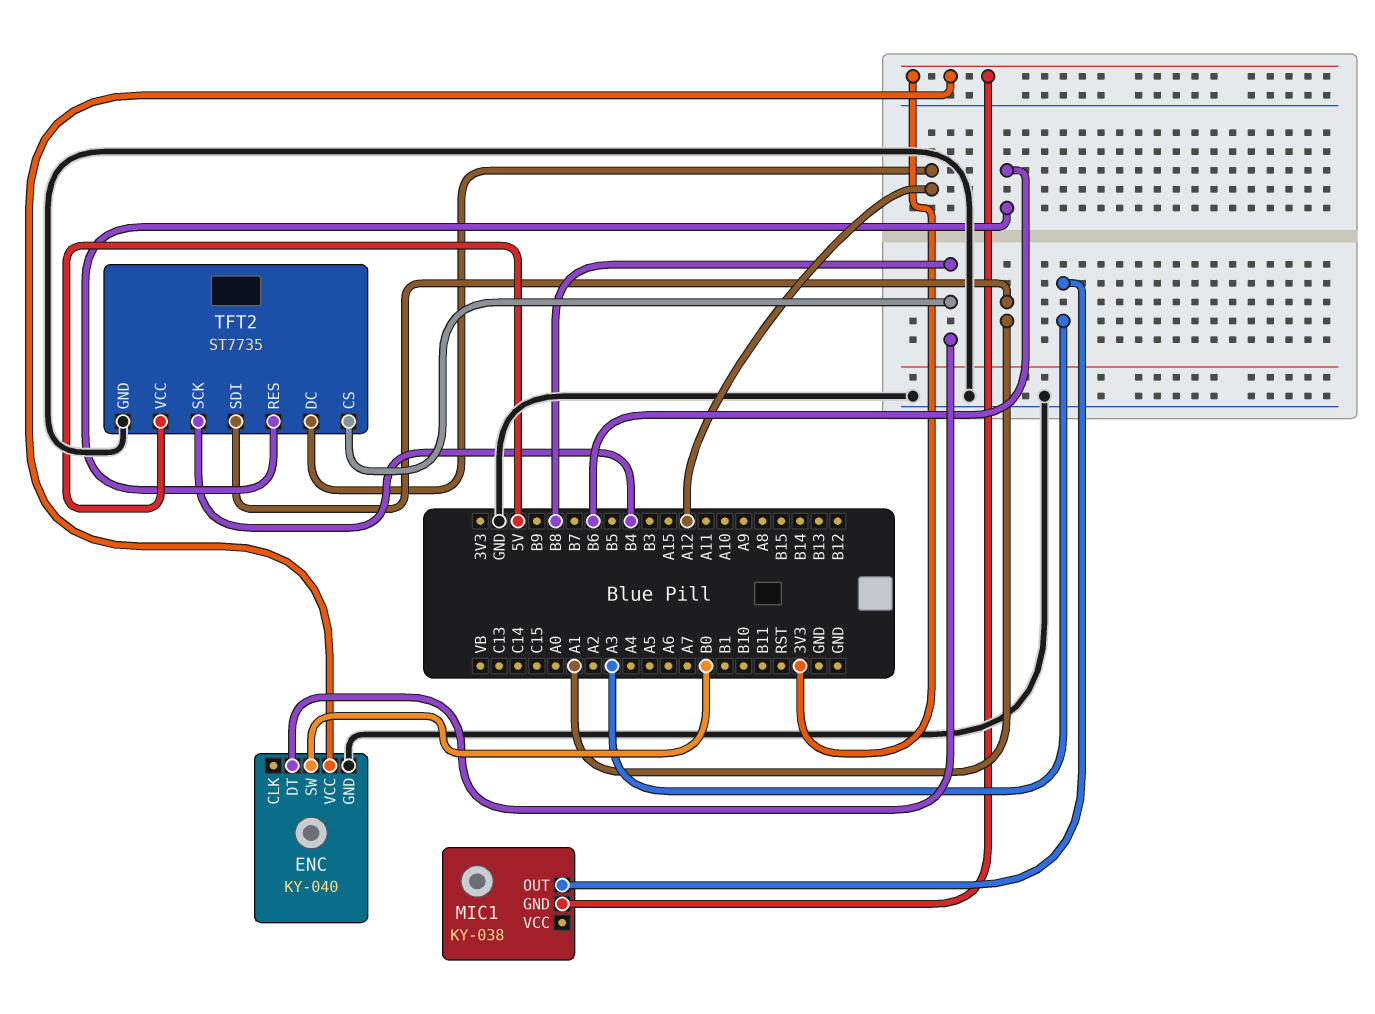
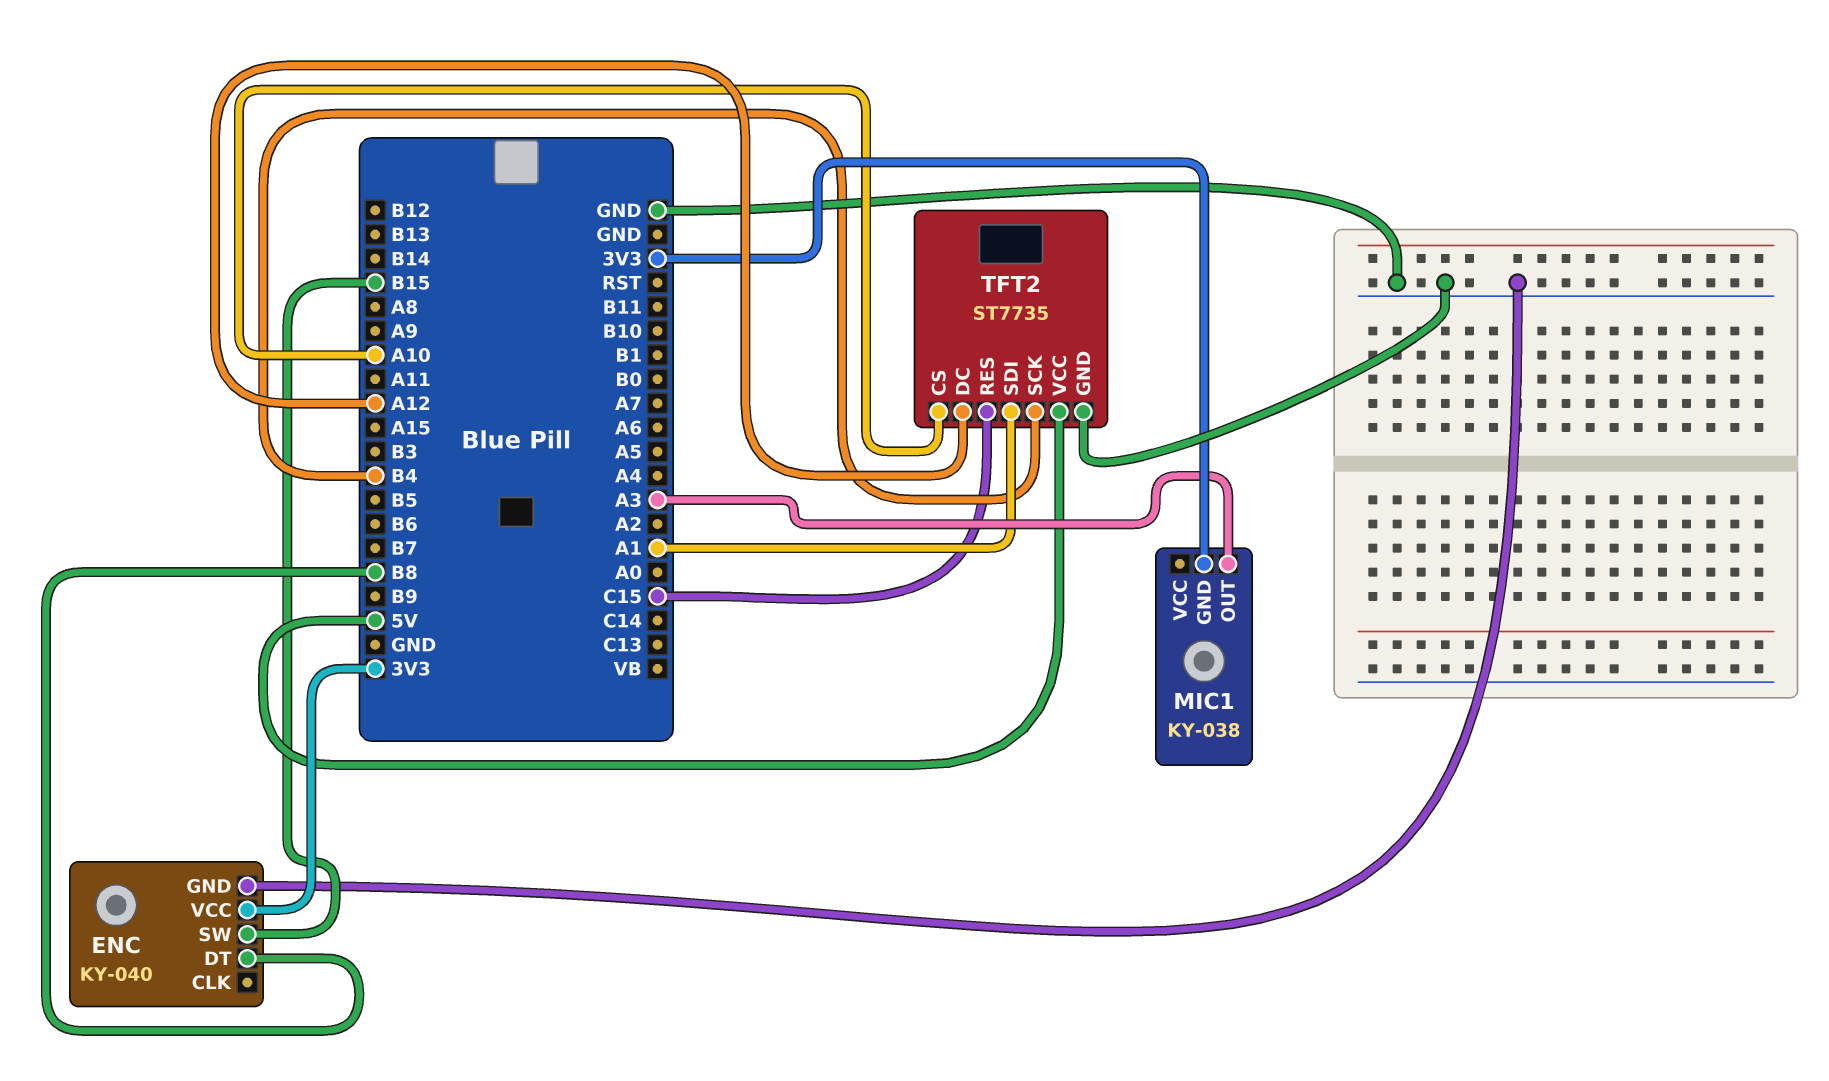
ENC pin SW: B0 -> B15
TFT2 pin CS: B8 -> A10
TFT2 pin RES: B6 -> C15

